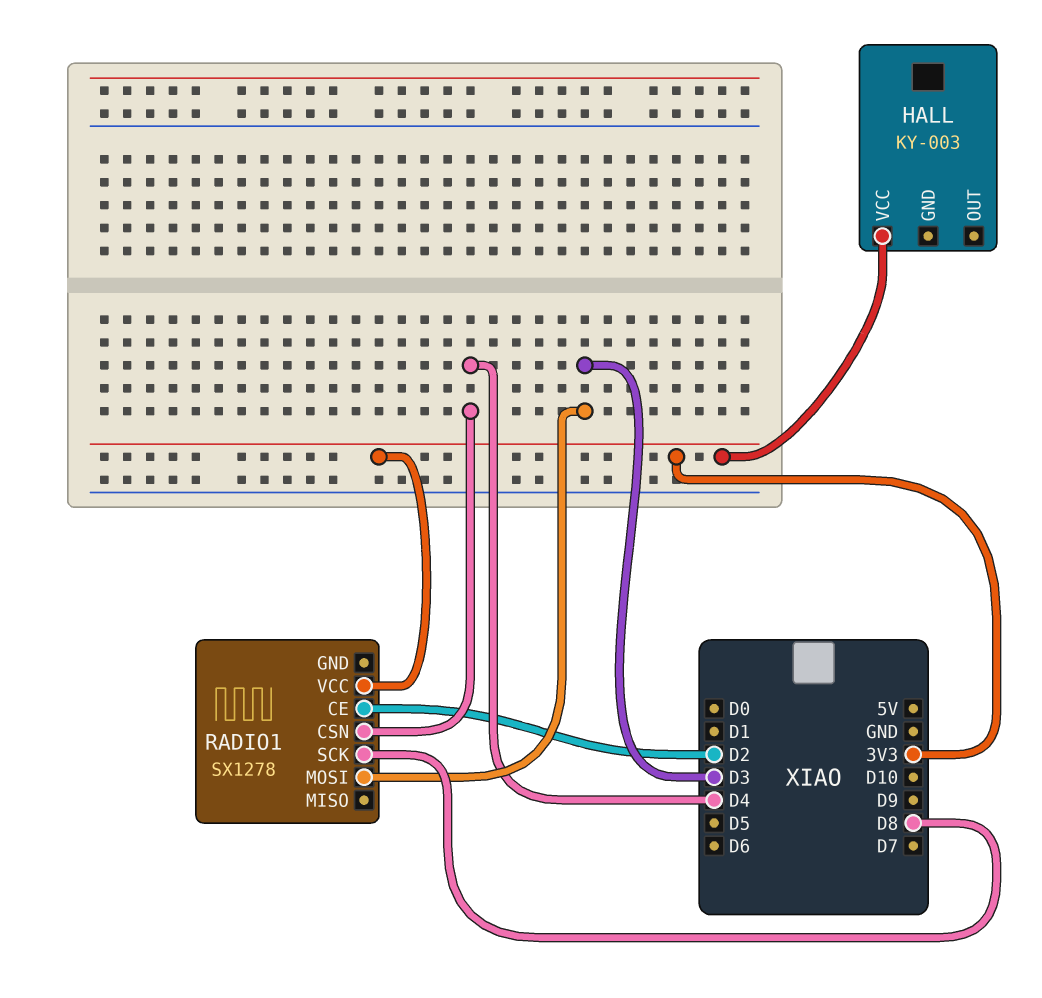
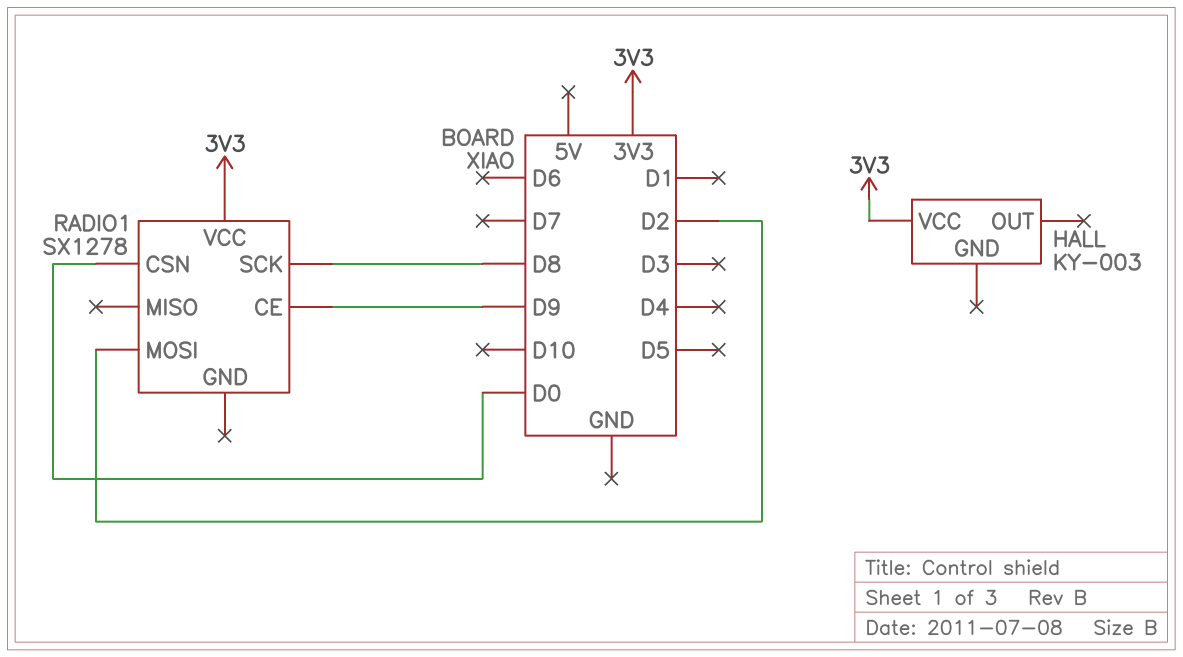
RADIO1 pin CE: D2 -> D9
RADIO1 pin CSN: D4 -> D0
RADIO1 pin MOSI: D3 -> D2

